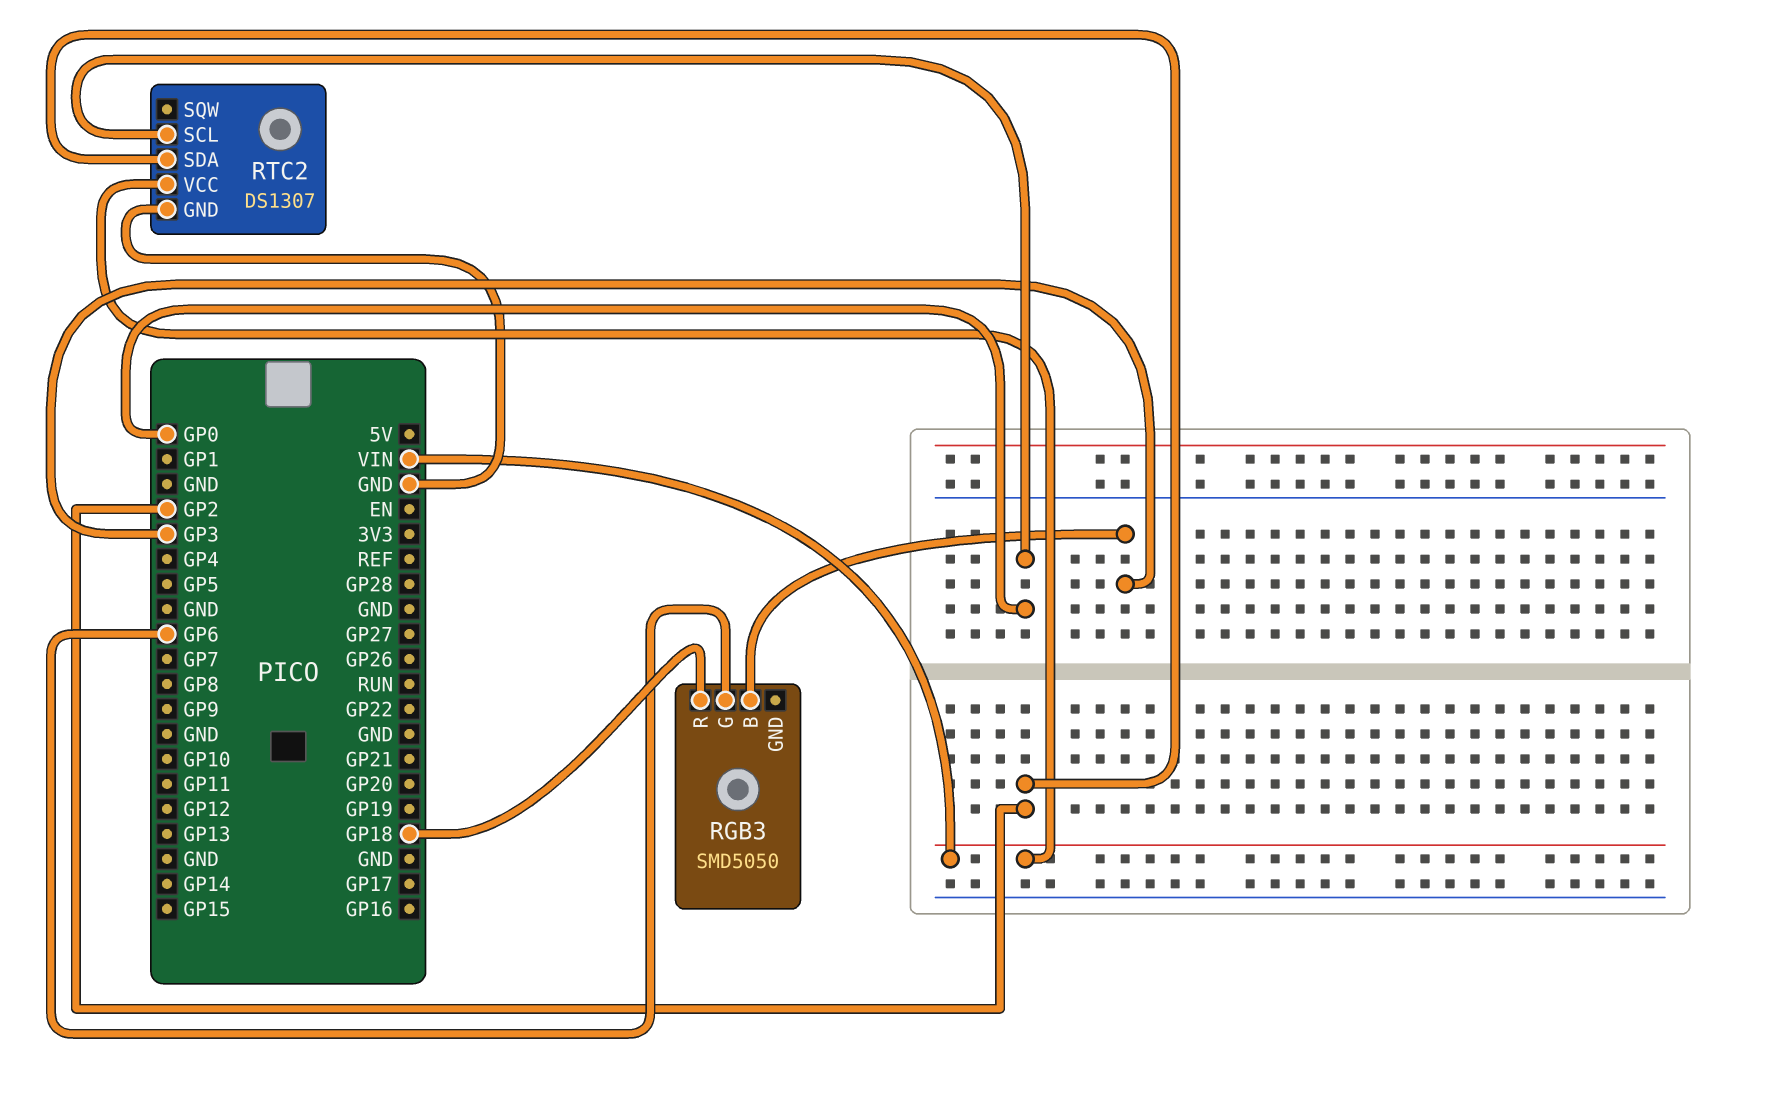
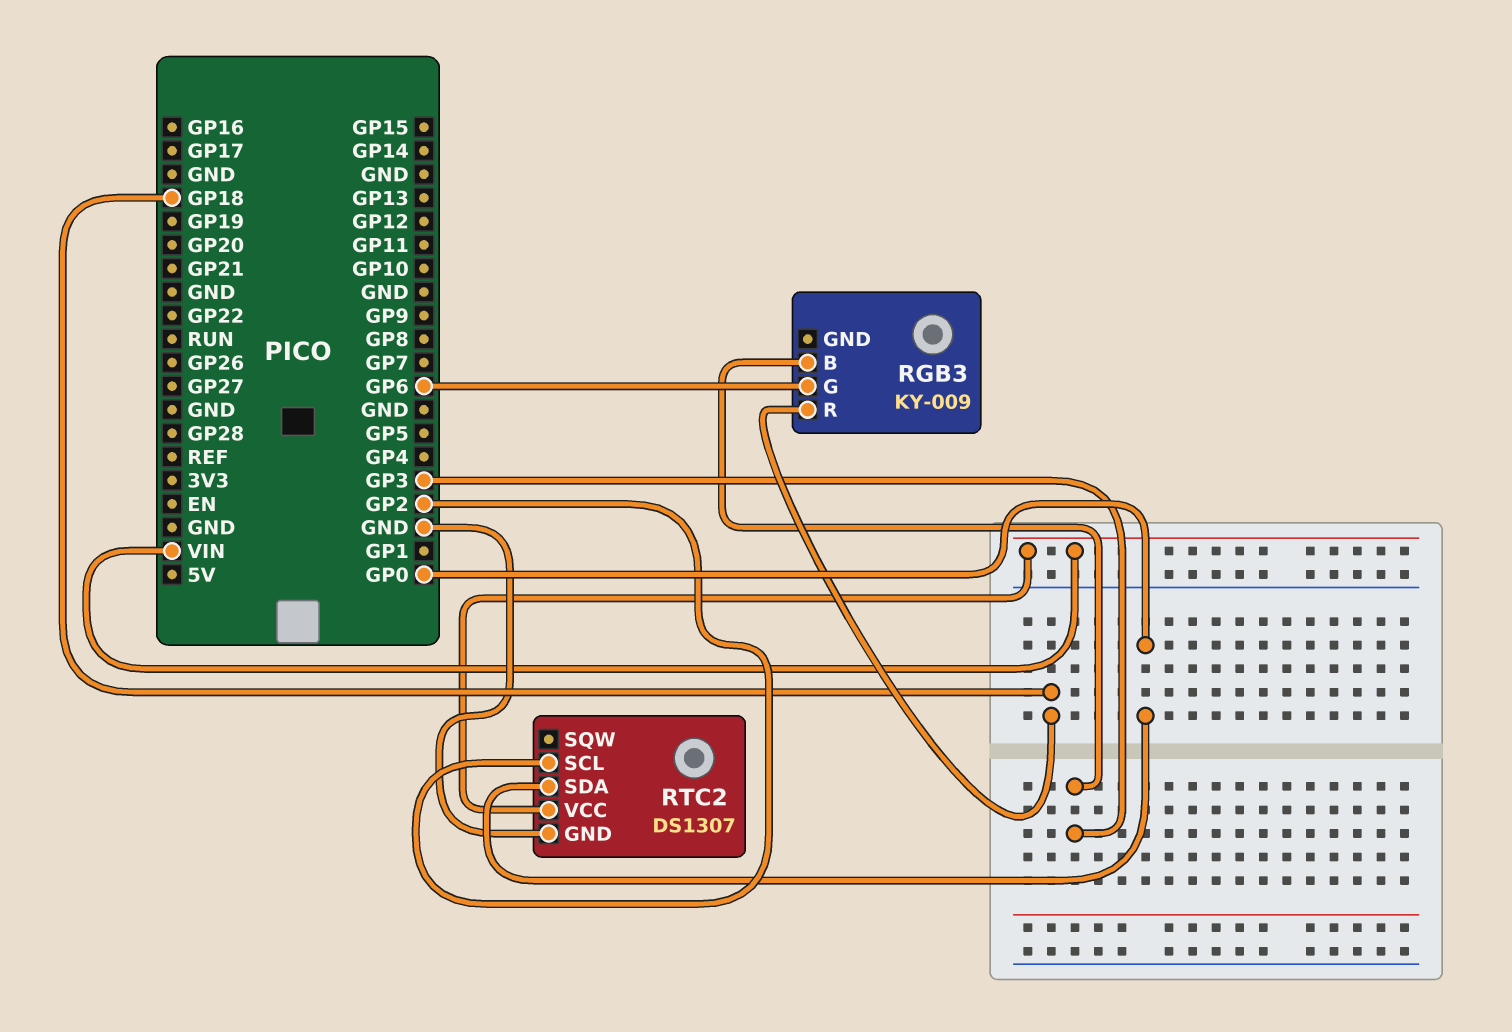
RGB3: SMD5050 -> KY-009
RTC2 pin SCL: GP0 -> GP2
RTC2 pin SDA: GP2 -> GP0

